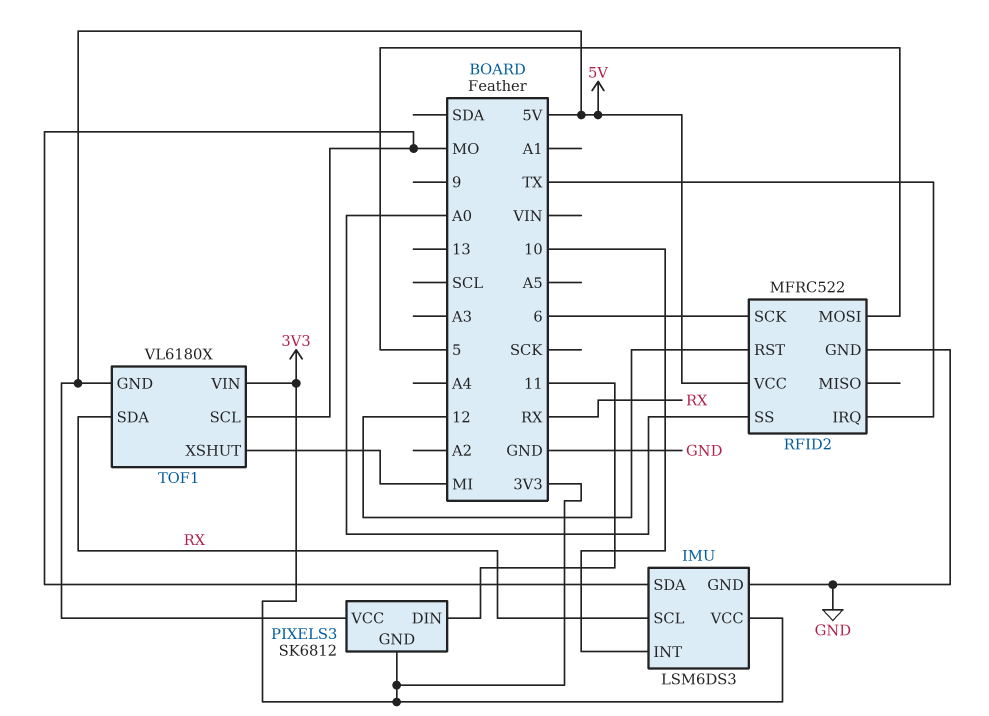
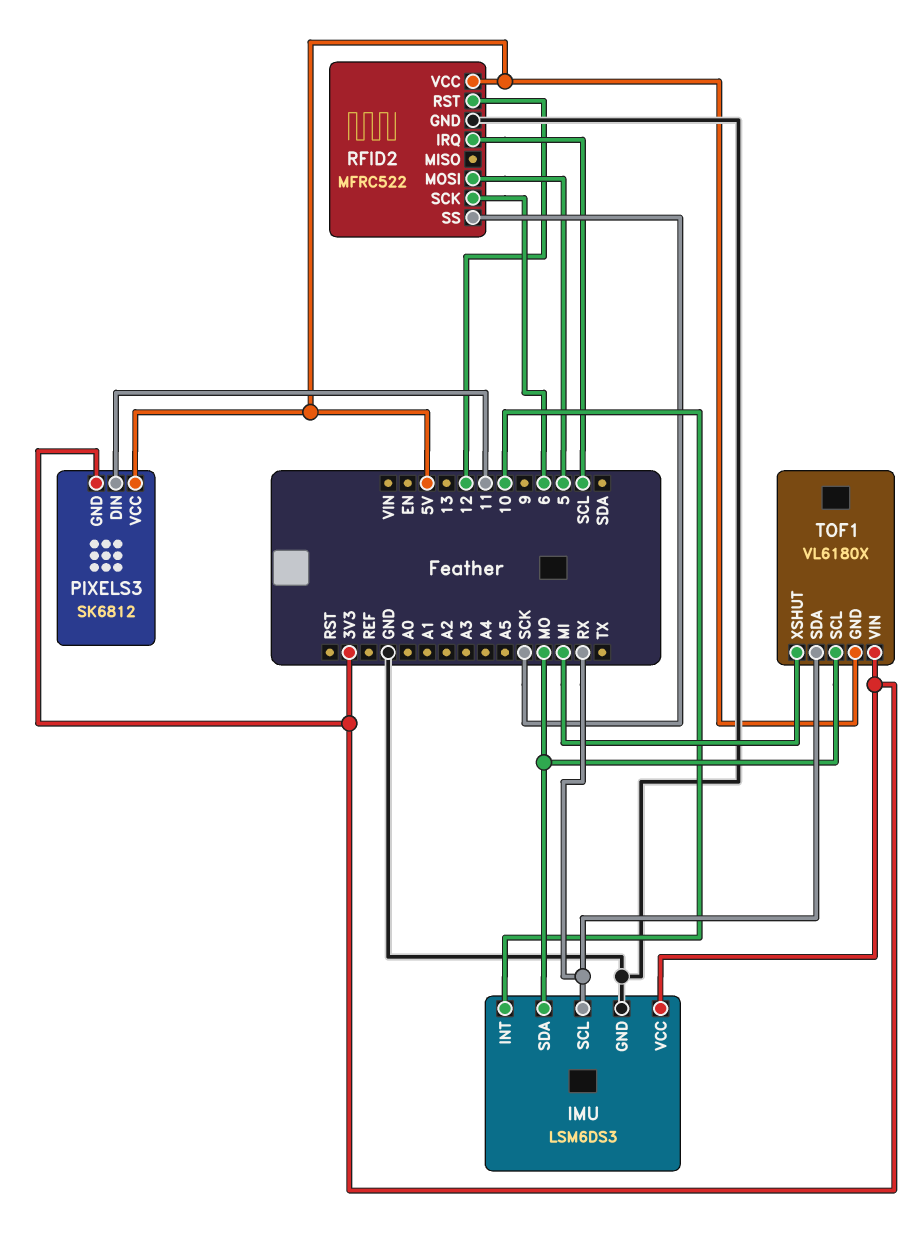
RFID2 pin IRQ: TX -> SCL
RFID2 pin SS: A0 -> SCK

